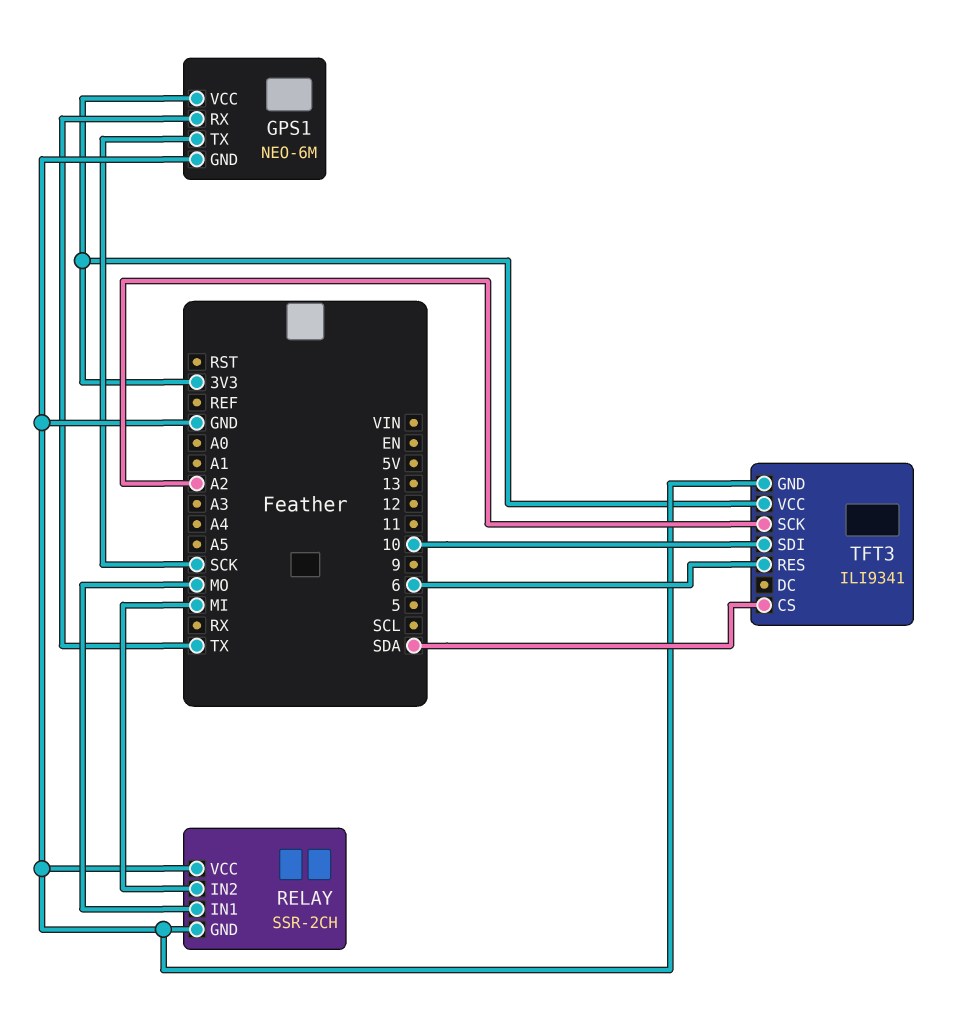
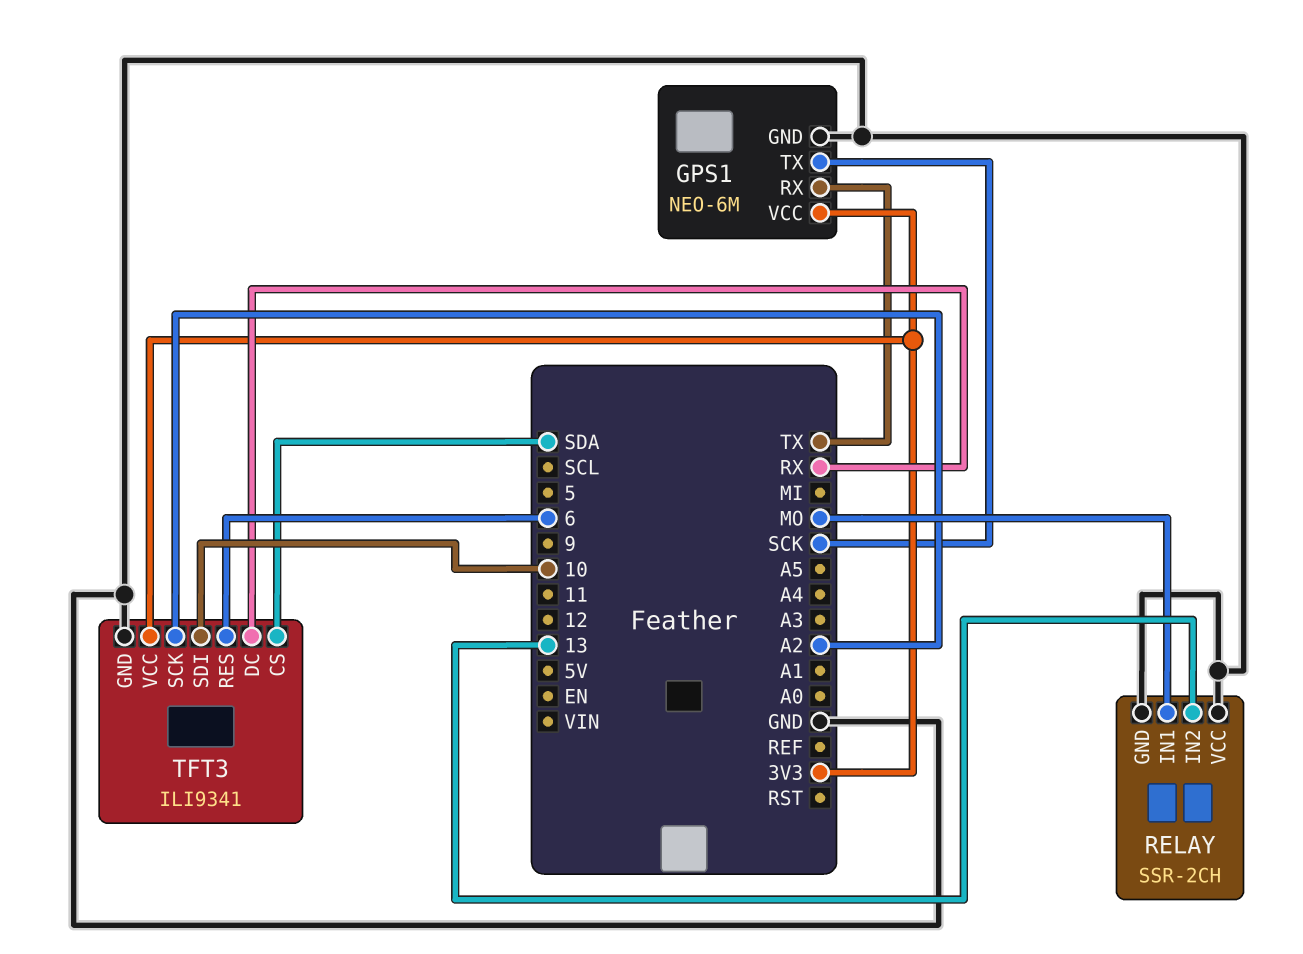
RELAY pin IN2: MI -> 13
TFT3 pin DC: none -> RX

